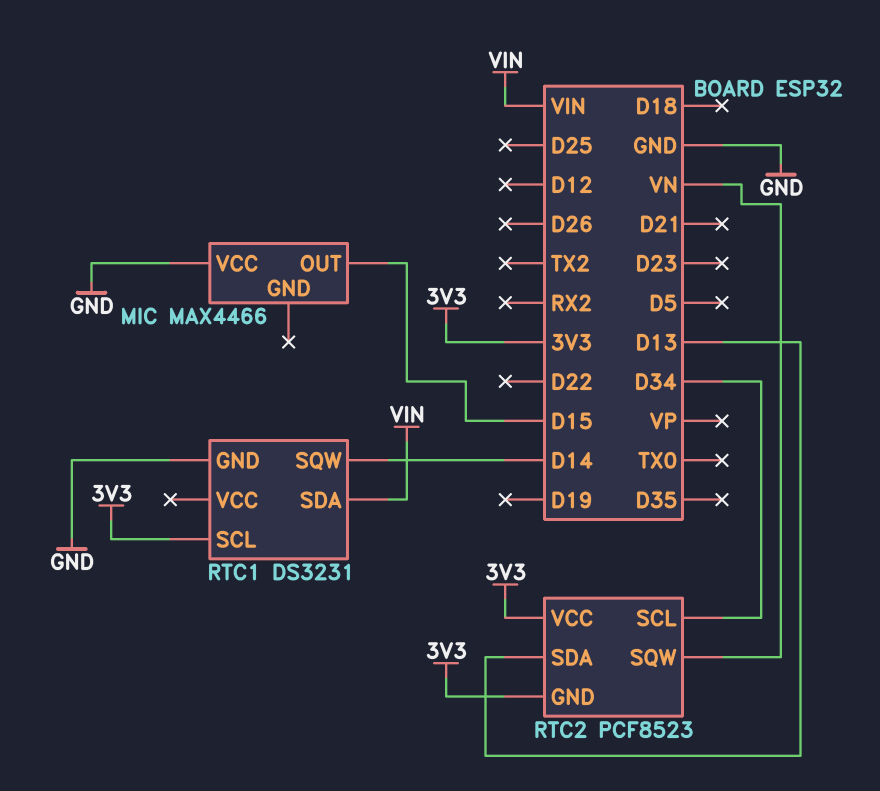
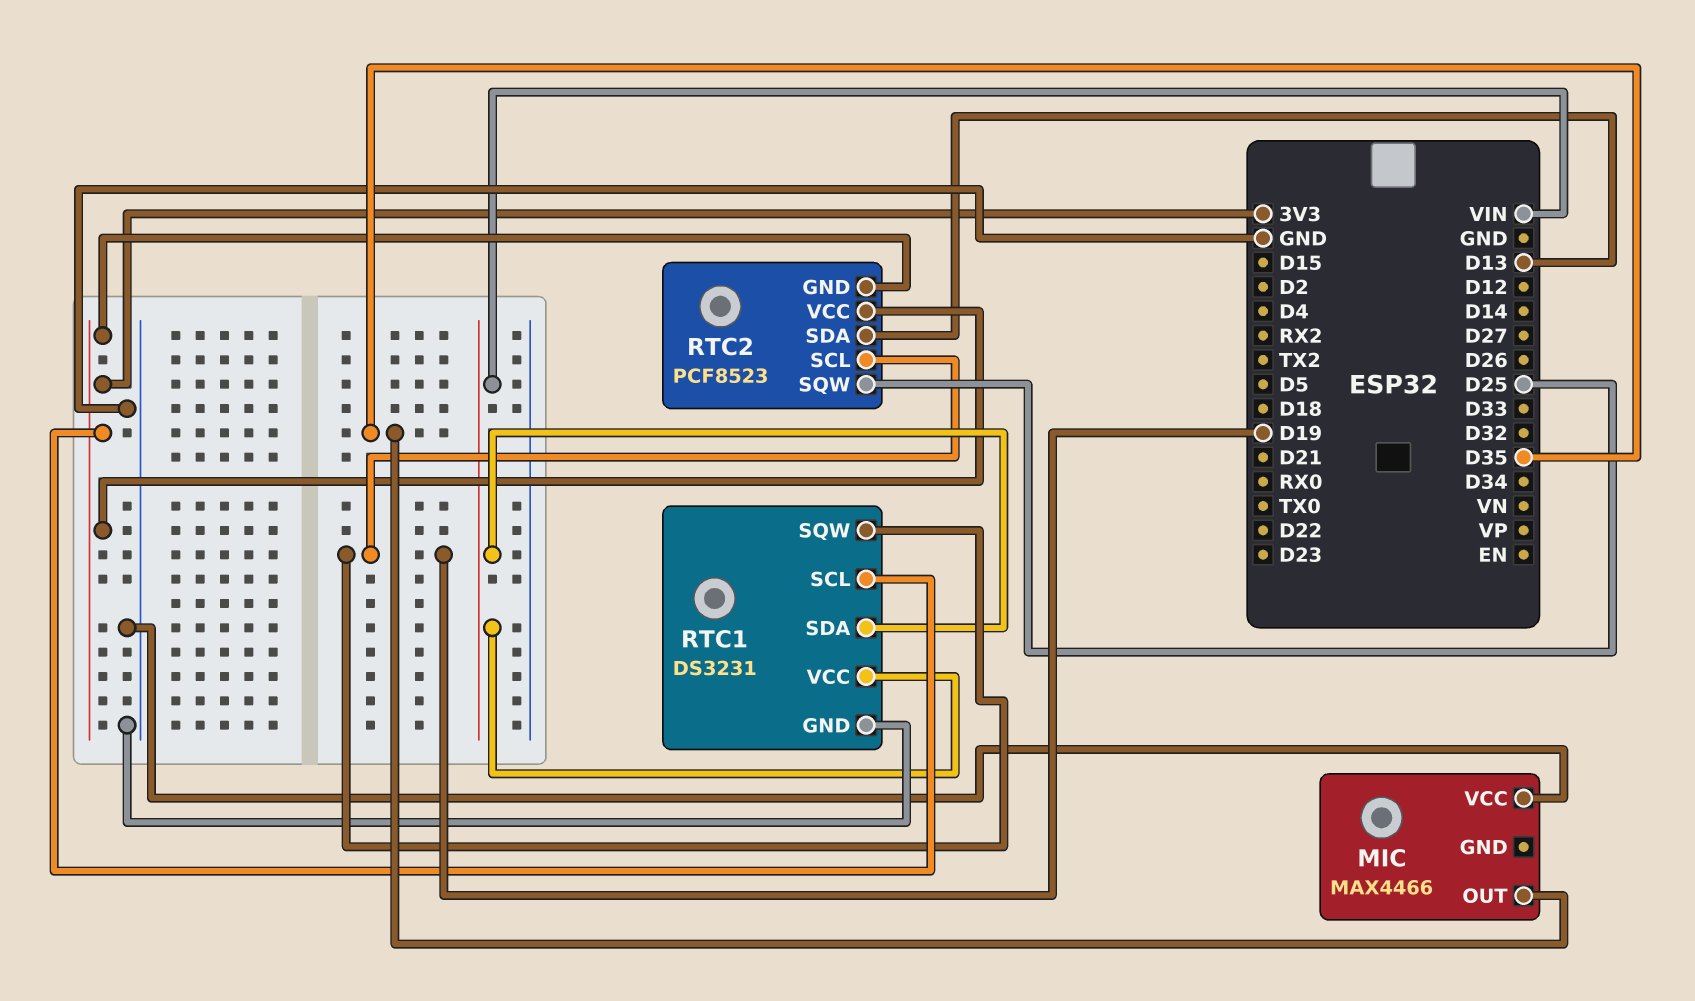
MIC pin OUT: D15 -> D35
RTC1 pin SQW: D14 -> D19
RTC1 pin VCC: none -> VIN
RTC2 pin SCL: D34 -> D19
RTC2 pin SQW: VN -> D25

